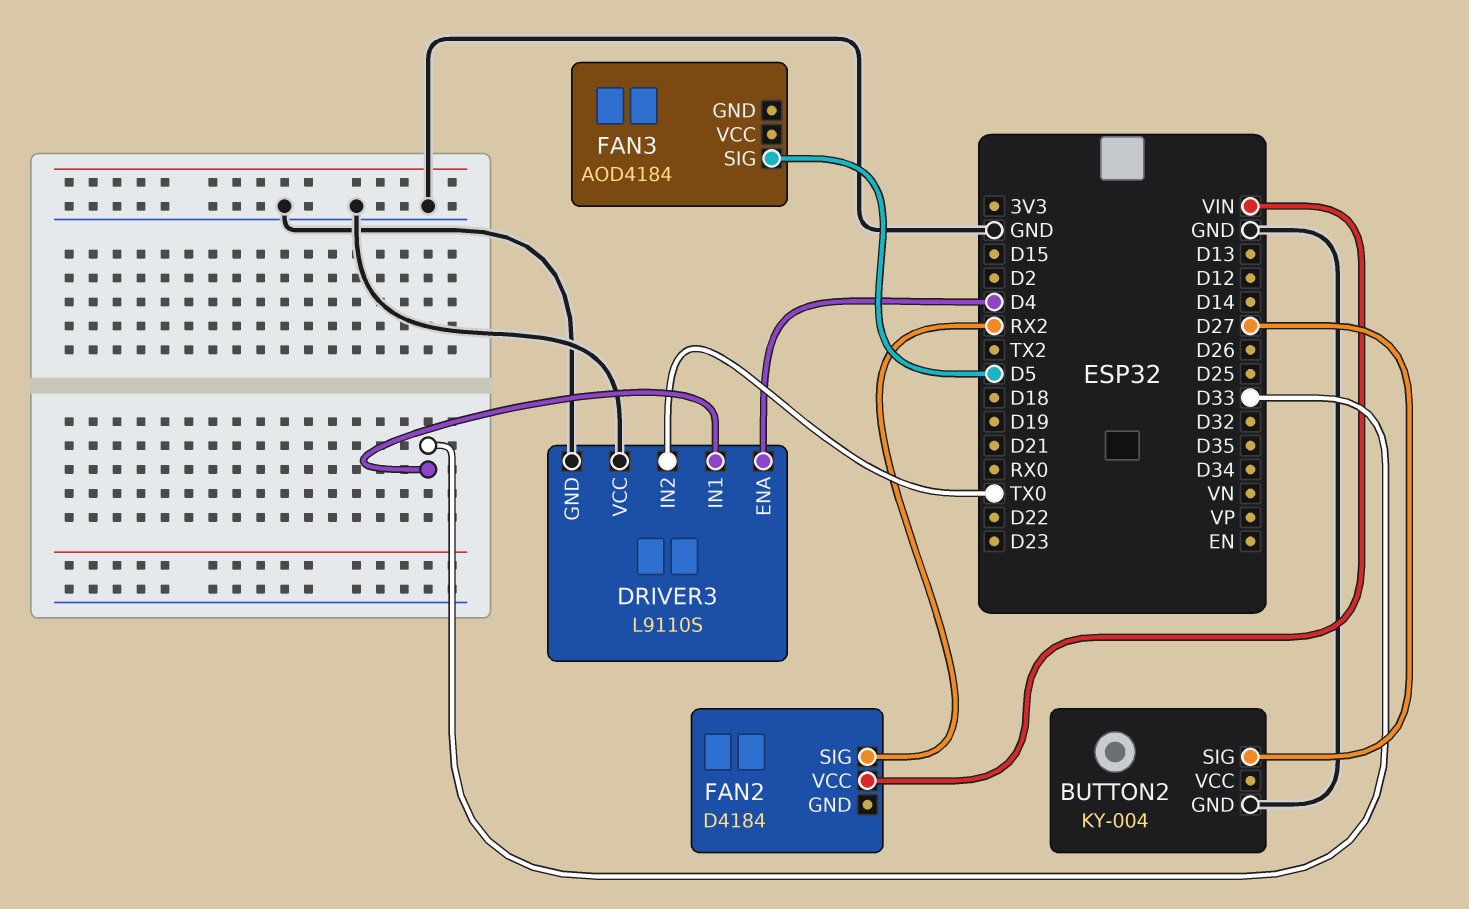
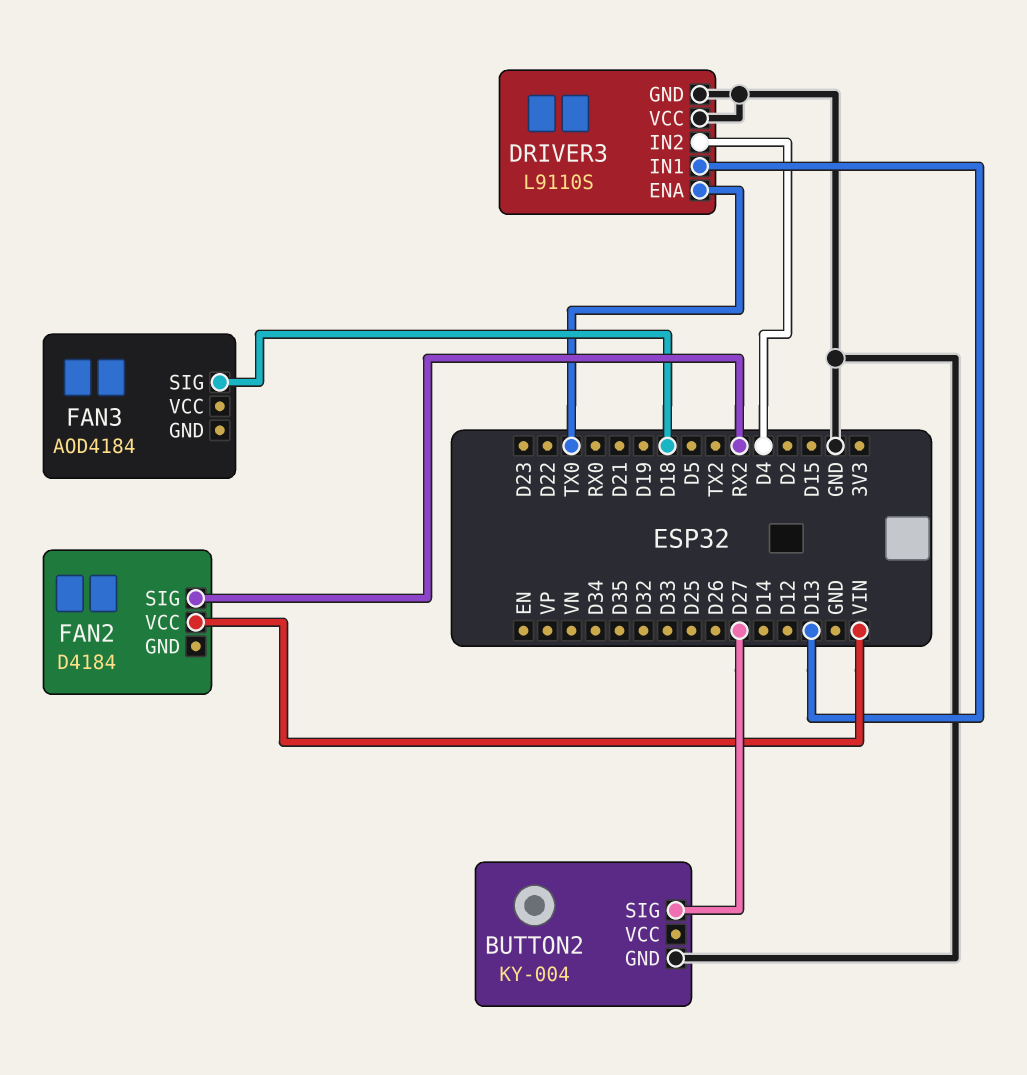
DRIVER3 pin ENA: D4 -> TX0
DRIVER3 pin IN1: D33 -> D13
DRIVER3 pin IN2: TX0 -> D4
FAN3 pin SIG: D5 -> D18

